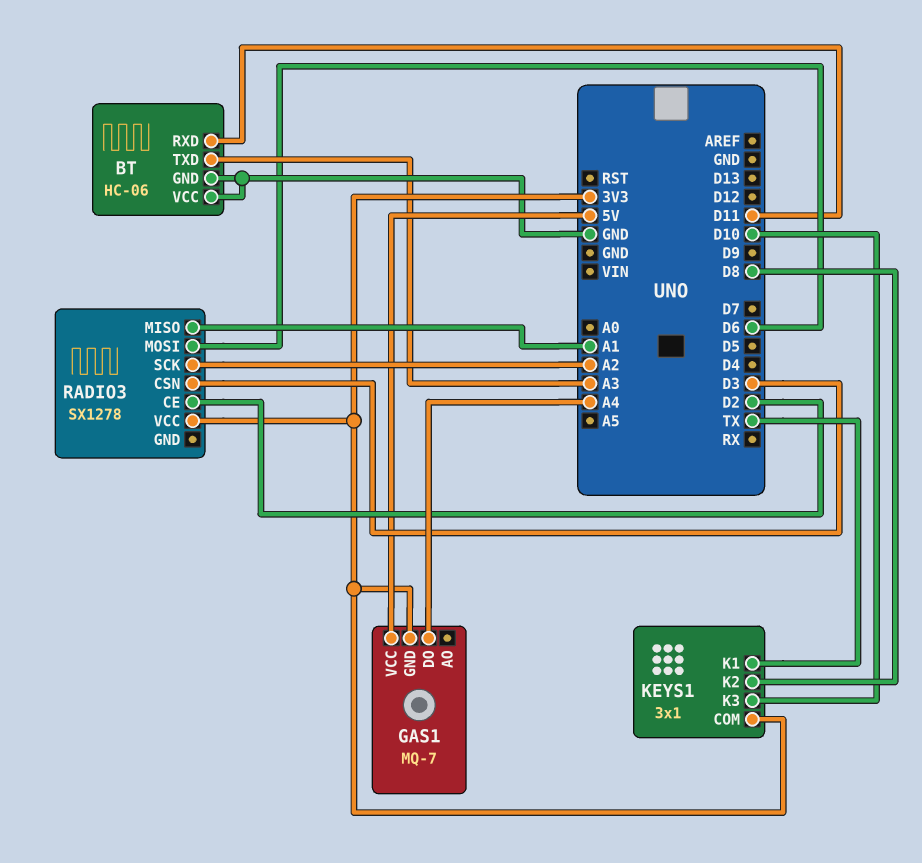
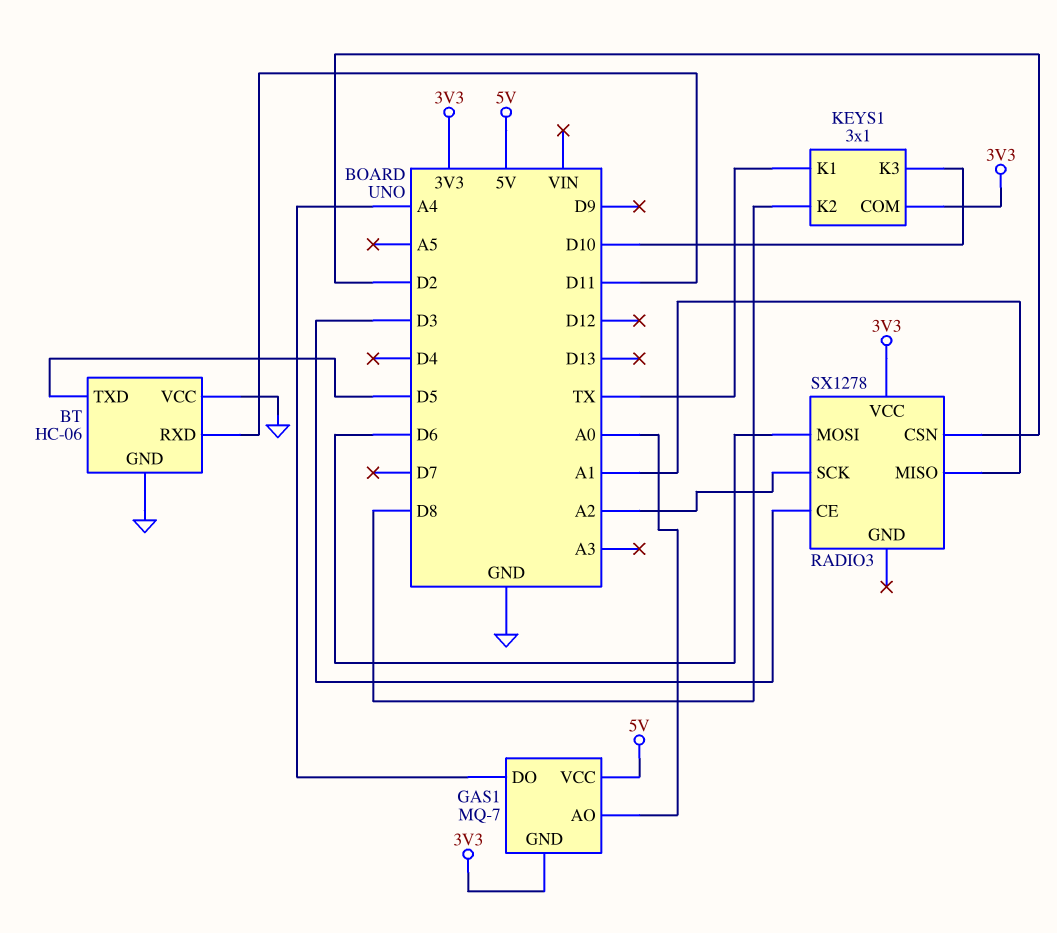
BT pin TXD: A3 -> D5
GAS1 pin AO: none -> A0
RADIO3 pin CE: D2 -> D3
RADIO3 pin CSN: D3 -> D2

